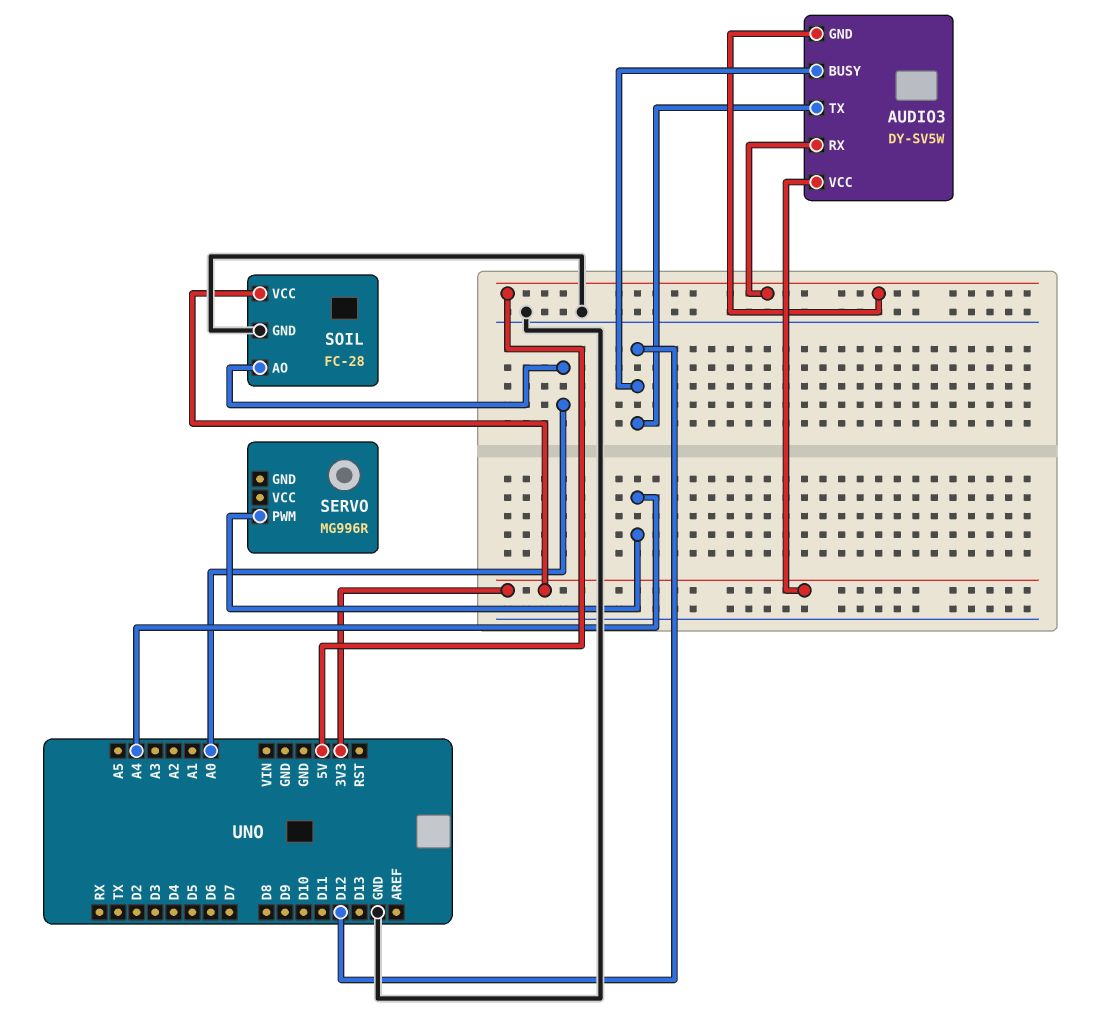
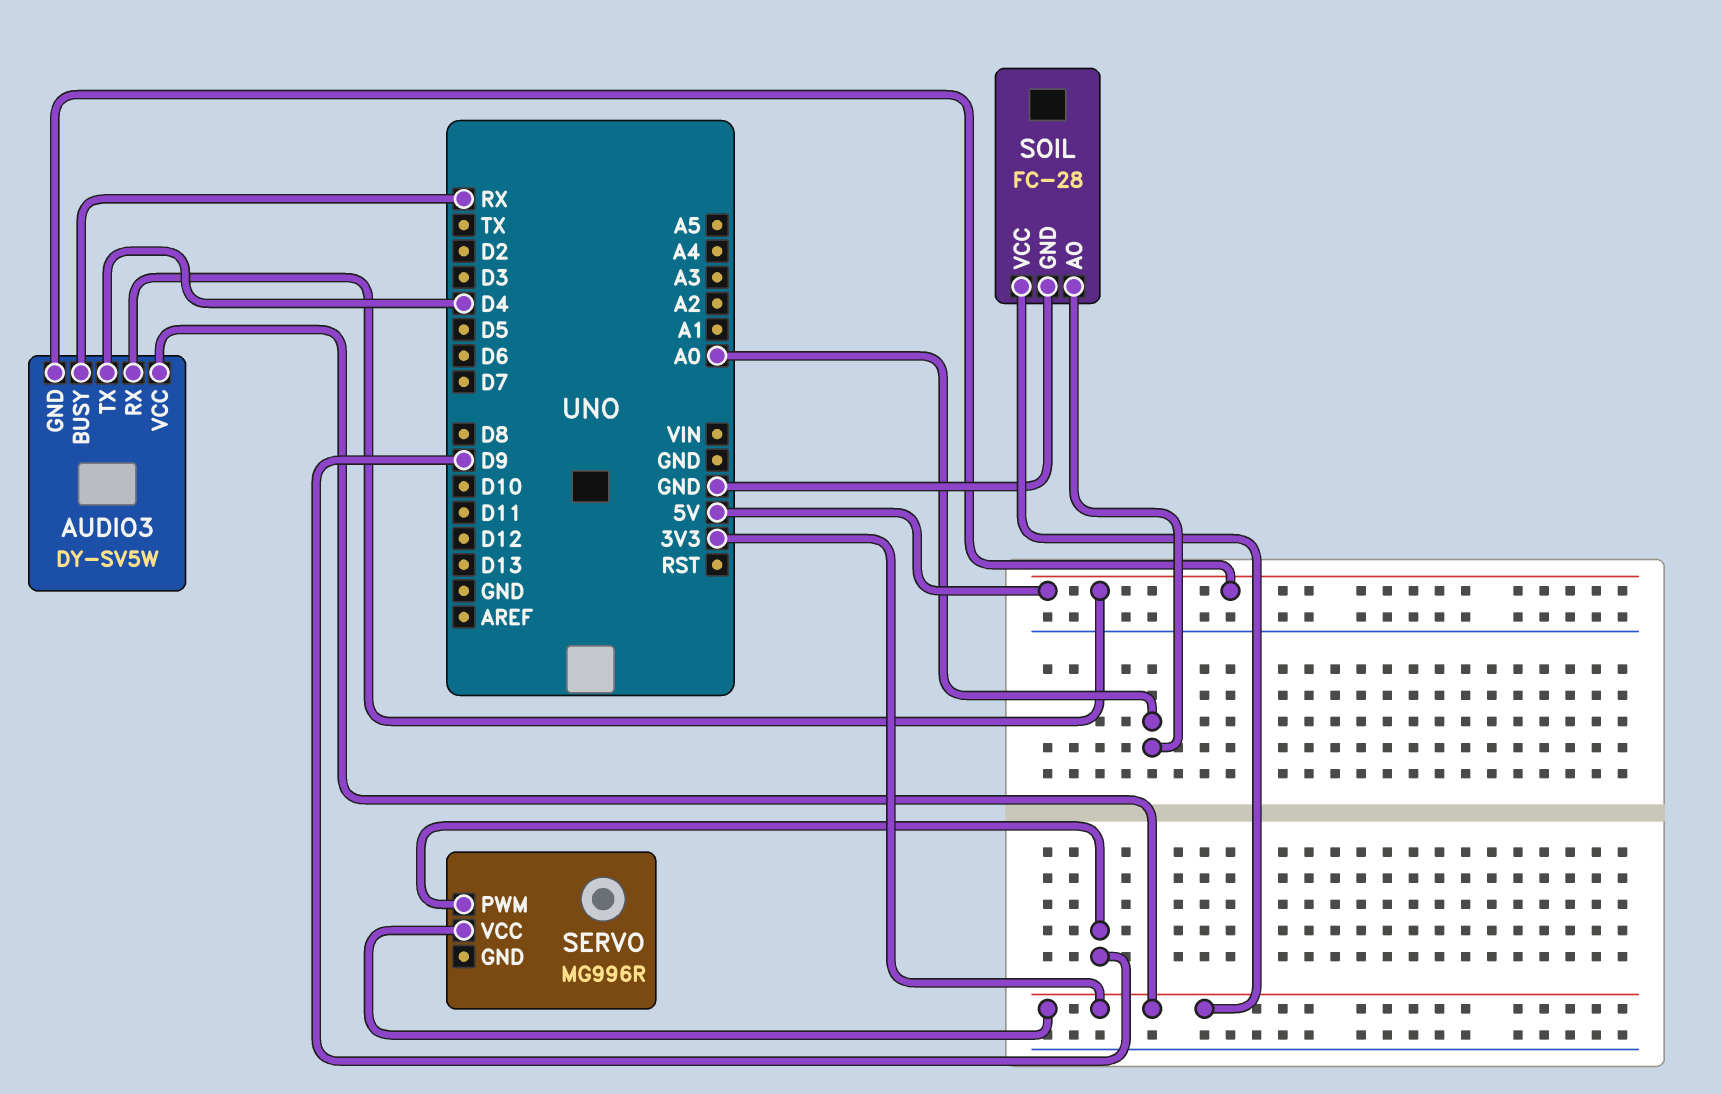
AUDIO3 pin BUSY: D12 -> RX
AUDIO3 pin TX: D12 -> D4
SERVO pin PWM: A4 -> D9
SERVO pin VCC: none -> 3V3

